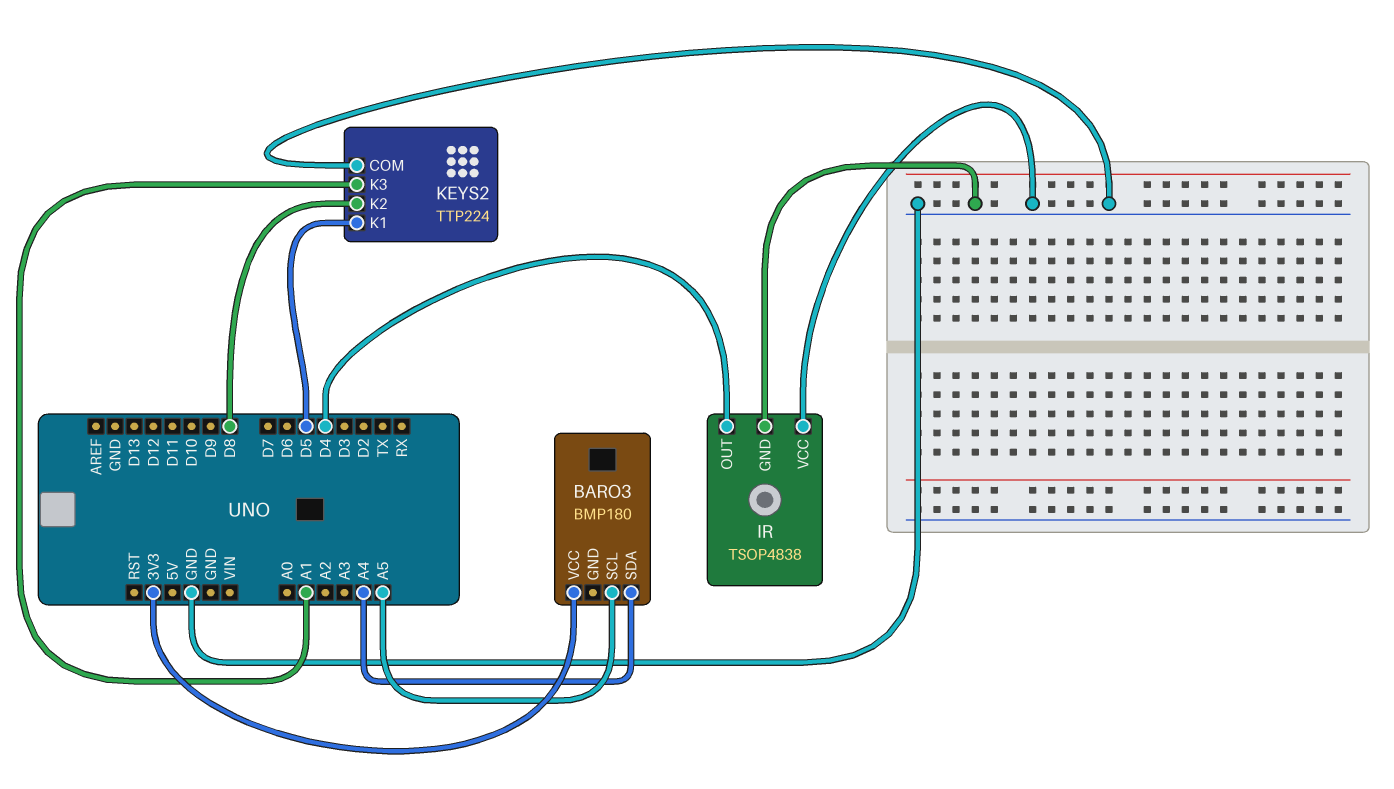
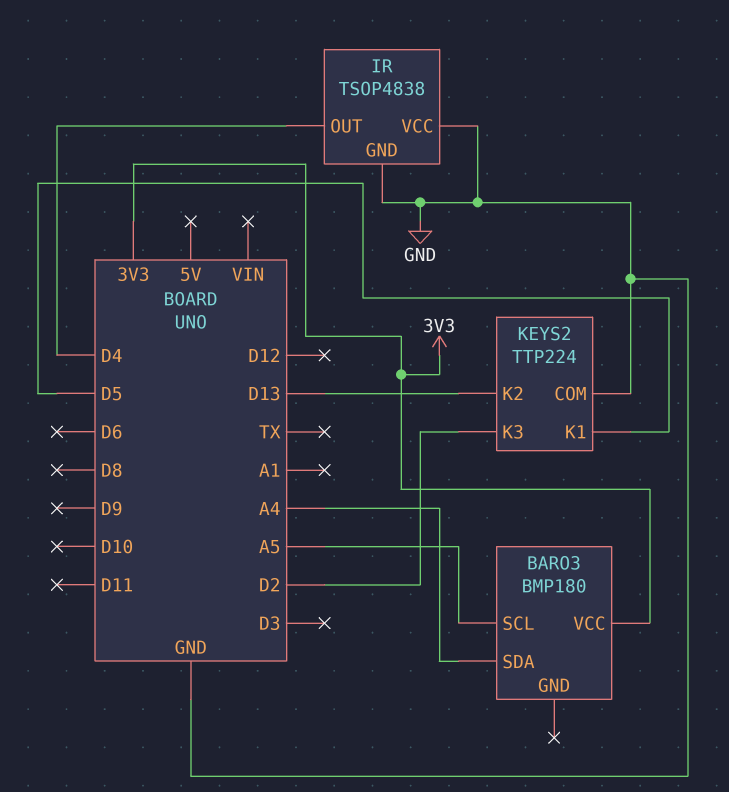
KEYS2 pin K2: D8 -> D13
KEYS2 pin K3: A1 -> D2

